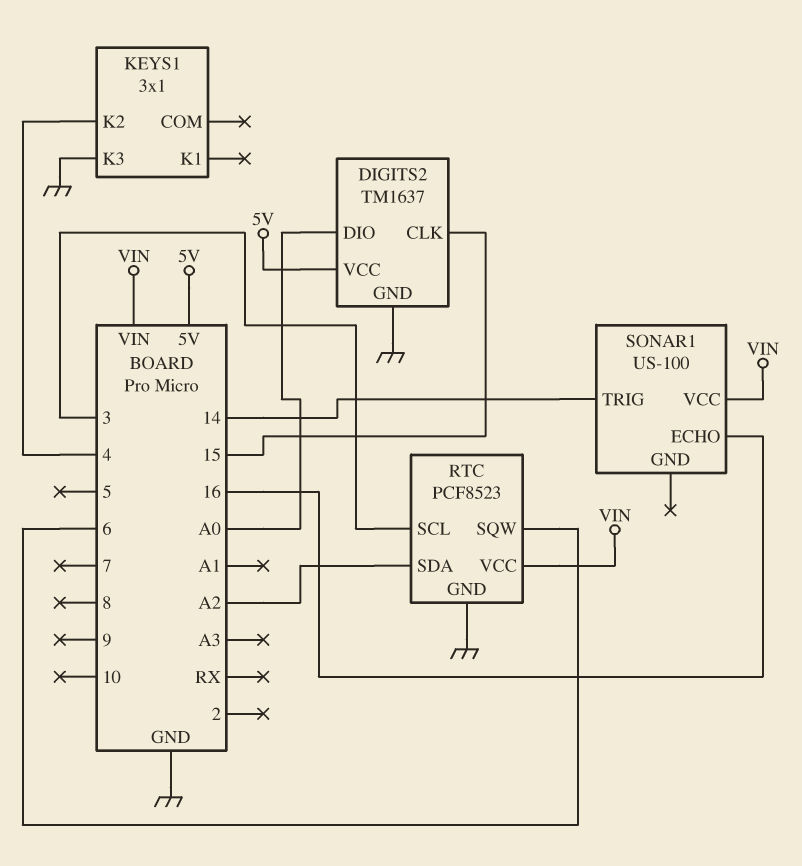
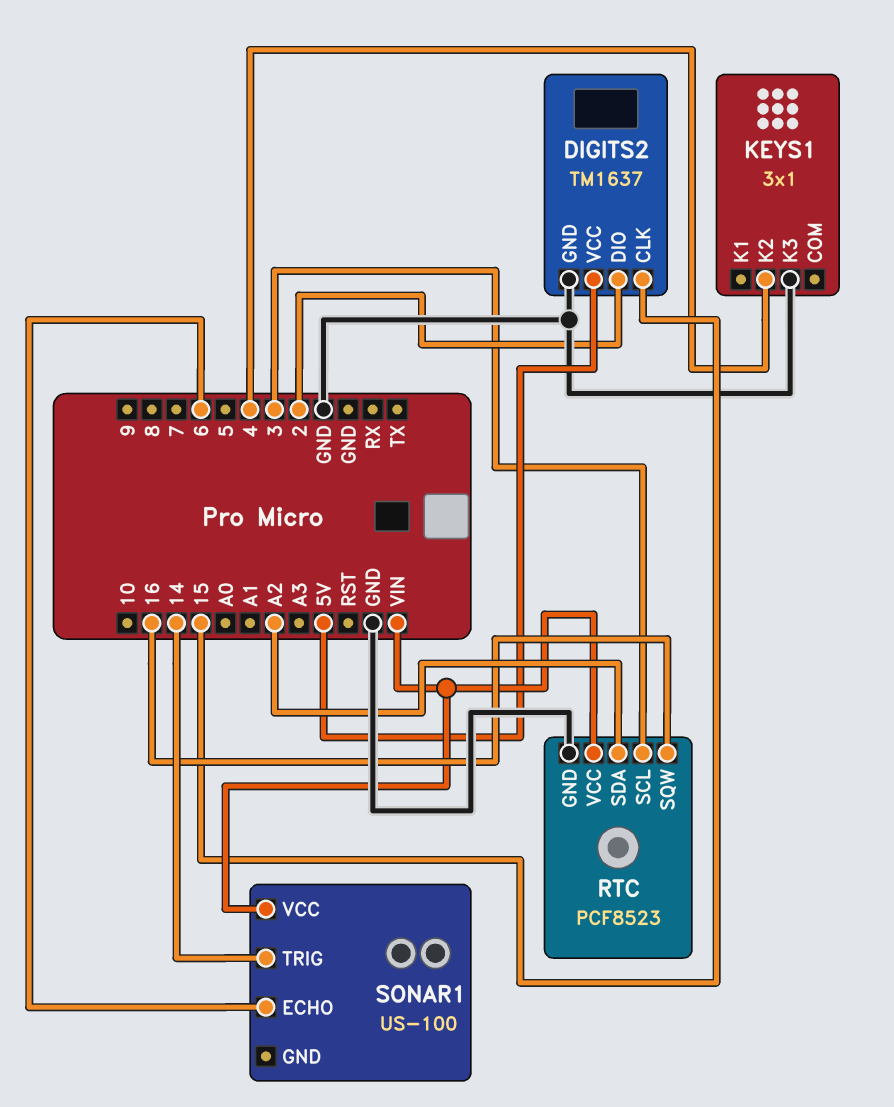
DIGITS2 pin DIO: A0 -> 2
RTC pin SQW: 6 -> 16
SONAR1 pin ECHO: 16 -> 6

